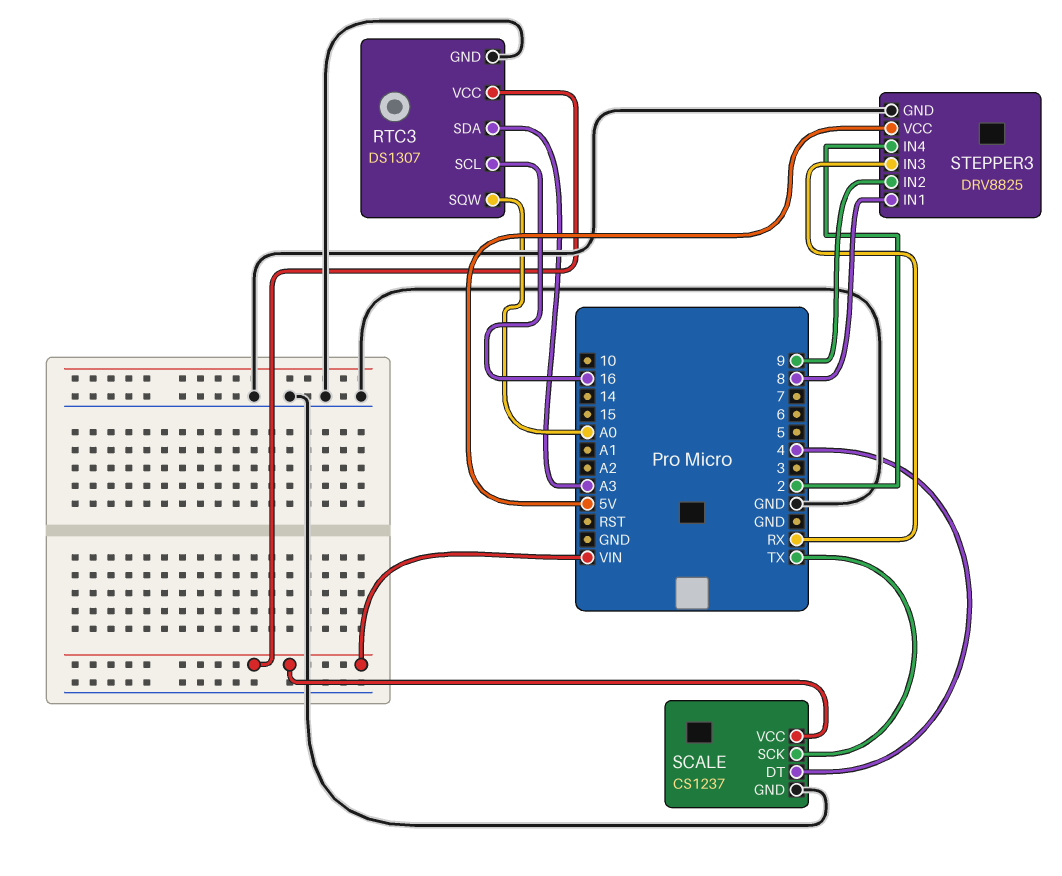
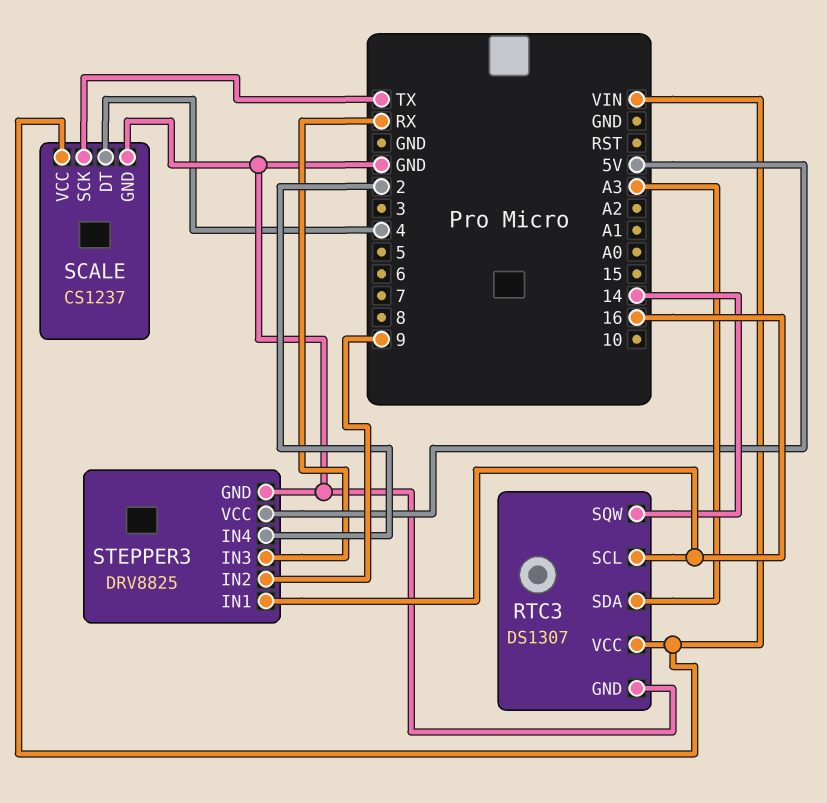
RTC3 pin SQW: A0 -> 14
STEPPER3 pin IN1: 8 -> 16

